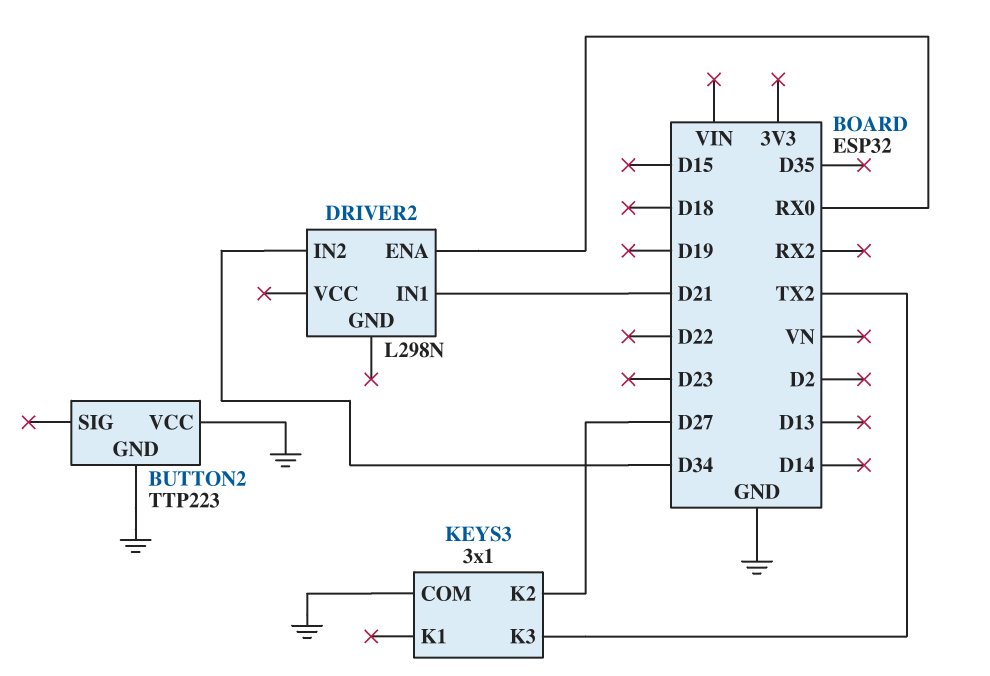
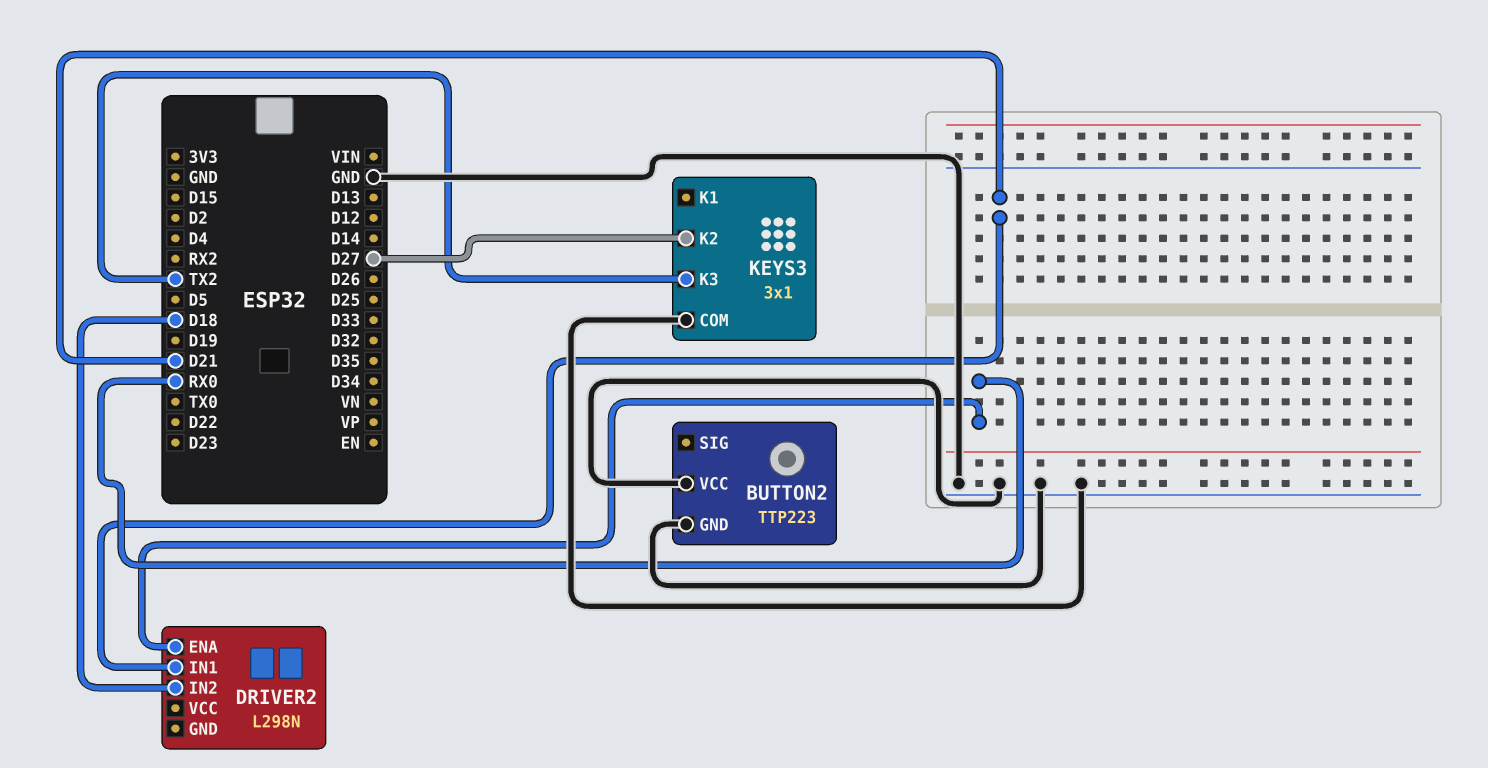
DRIVER2 pin IN2: D34 -> D18

